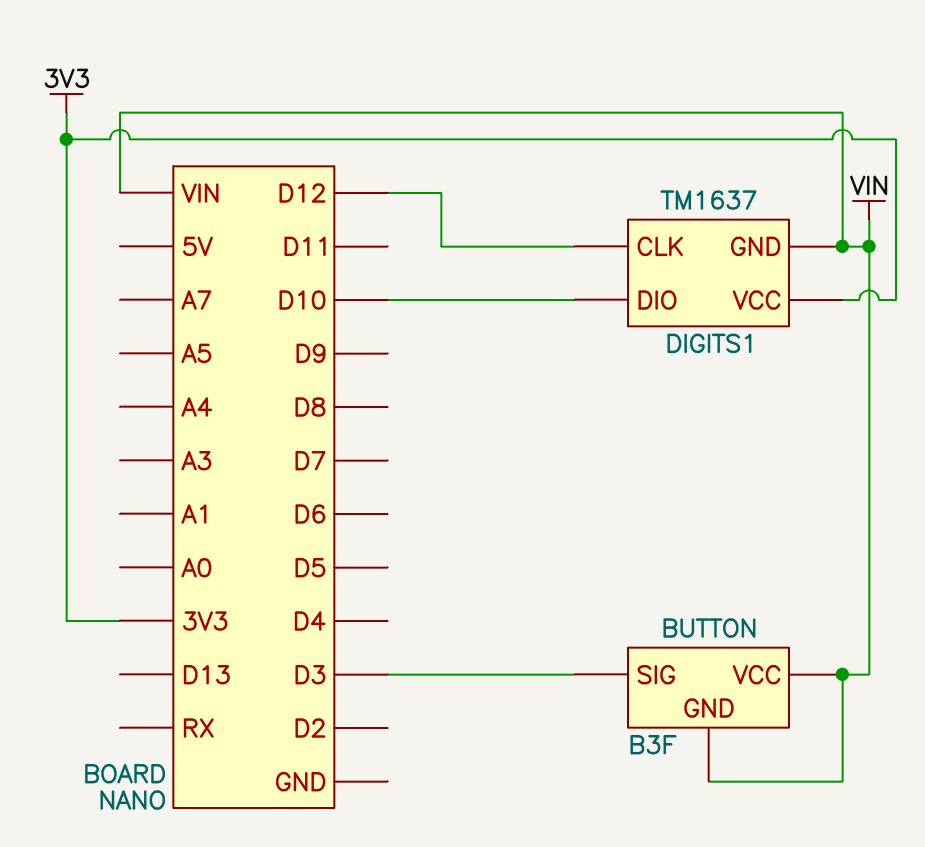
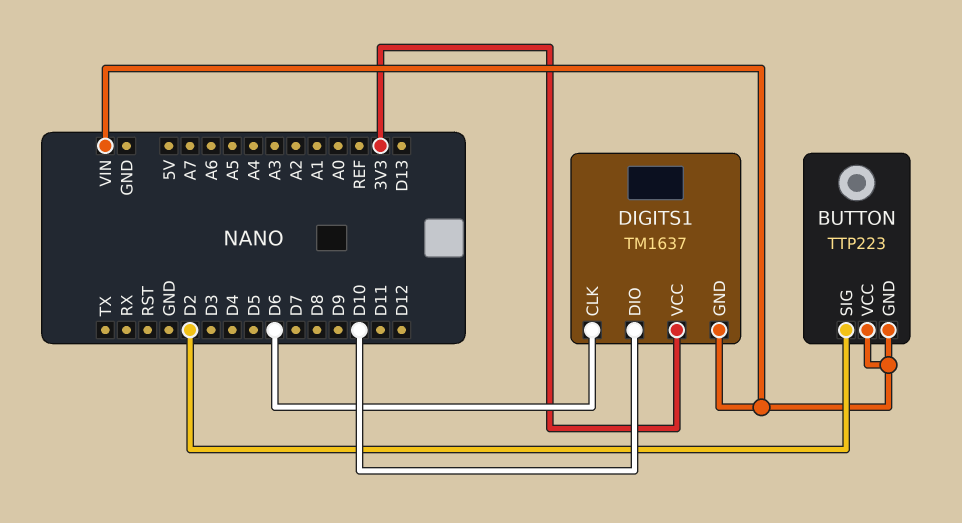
BUTTON: B3F -> TTP223
BUTTON pin SIG: D3 -> D2
DIGITS1 pin CLK: D12 -> D6

